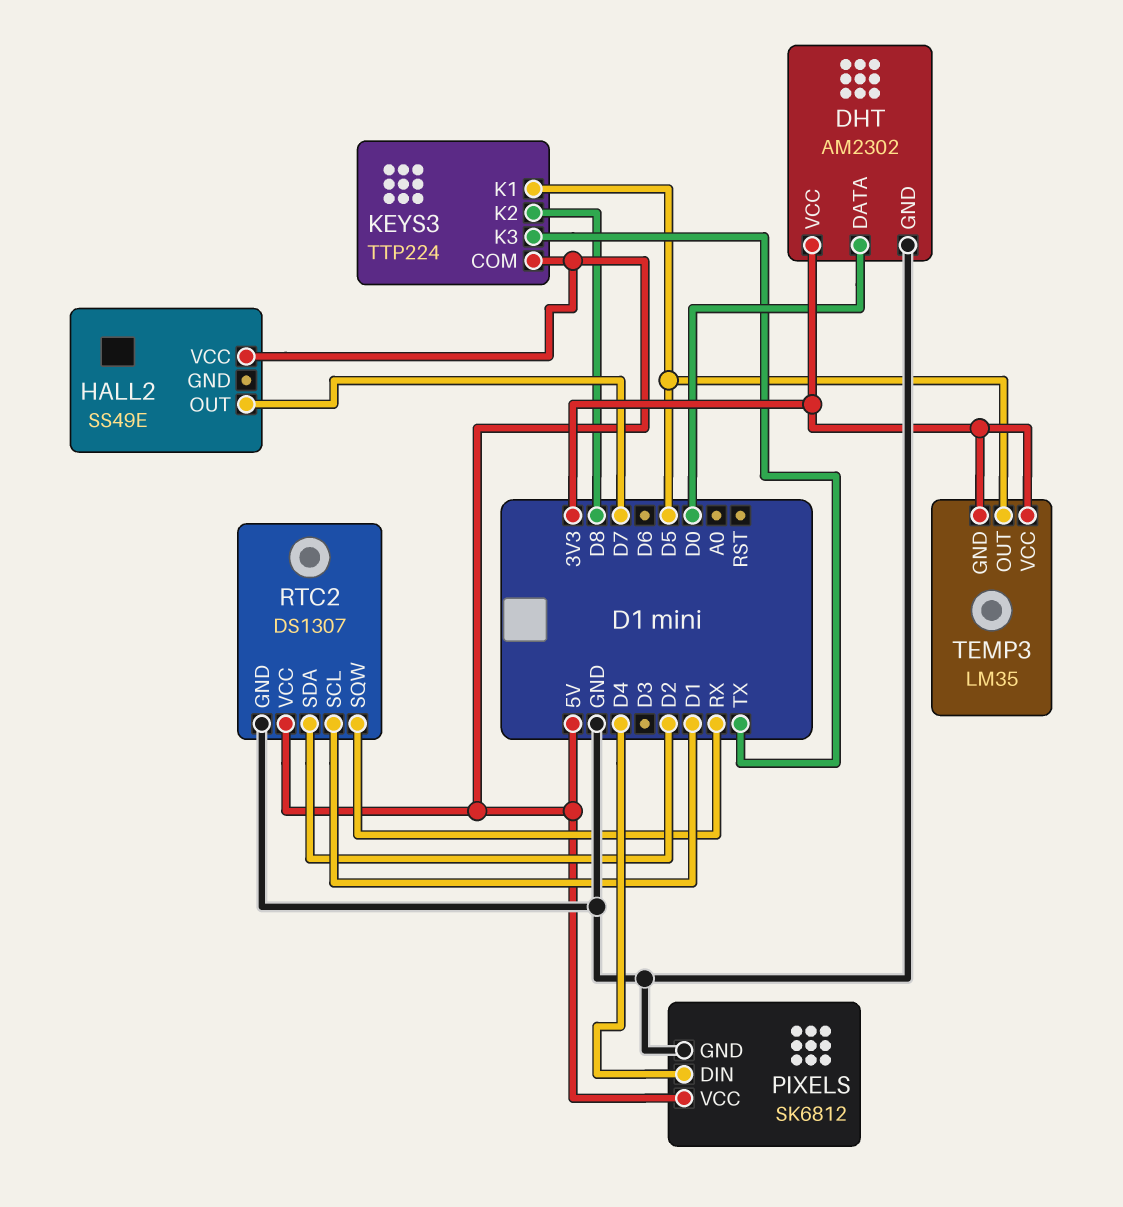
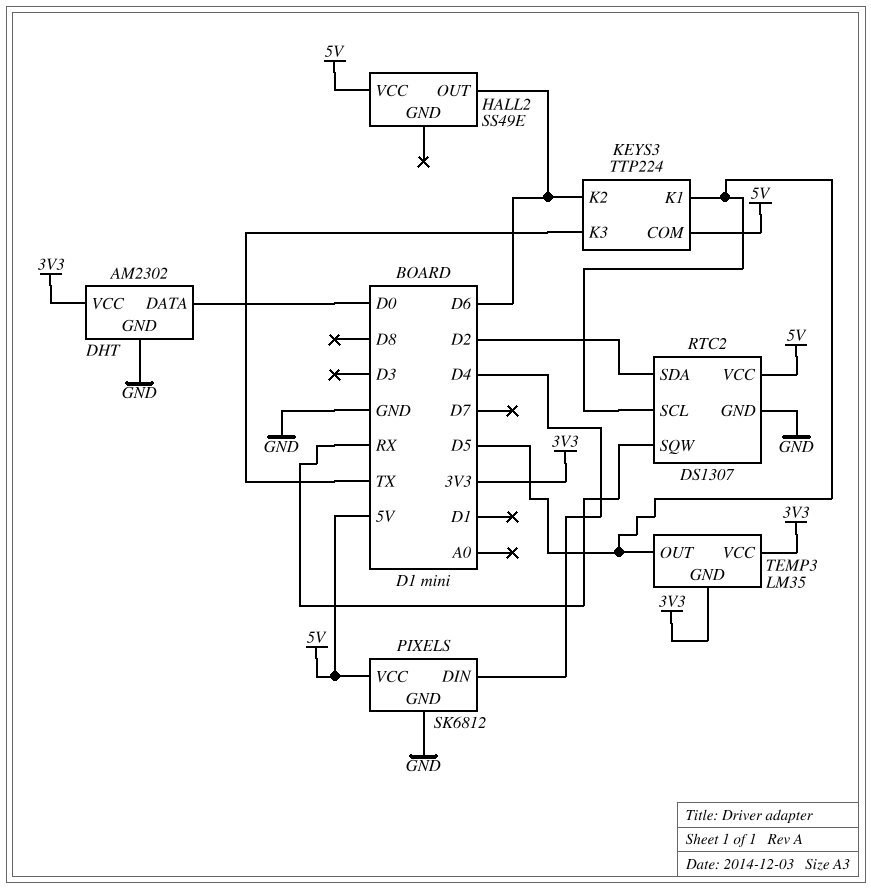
HALL2 pin OUT: D7 -> D6
KEYS3 pin K2: D8 -> D6
RTC2 pin SCL: D1 -> D5

